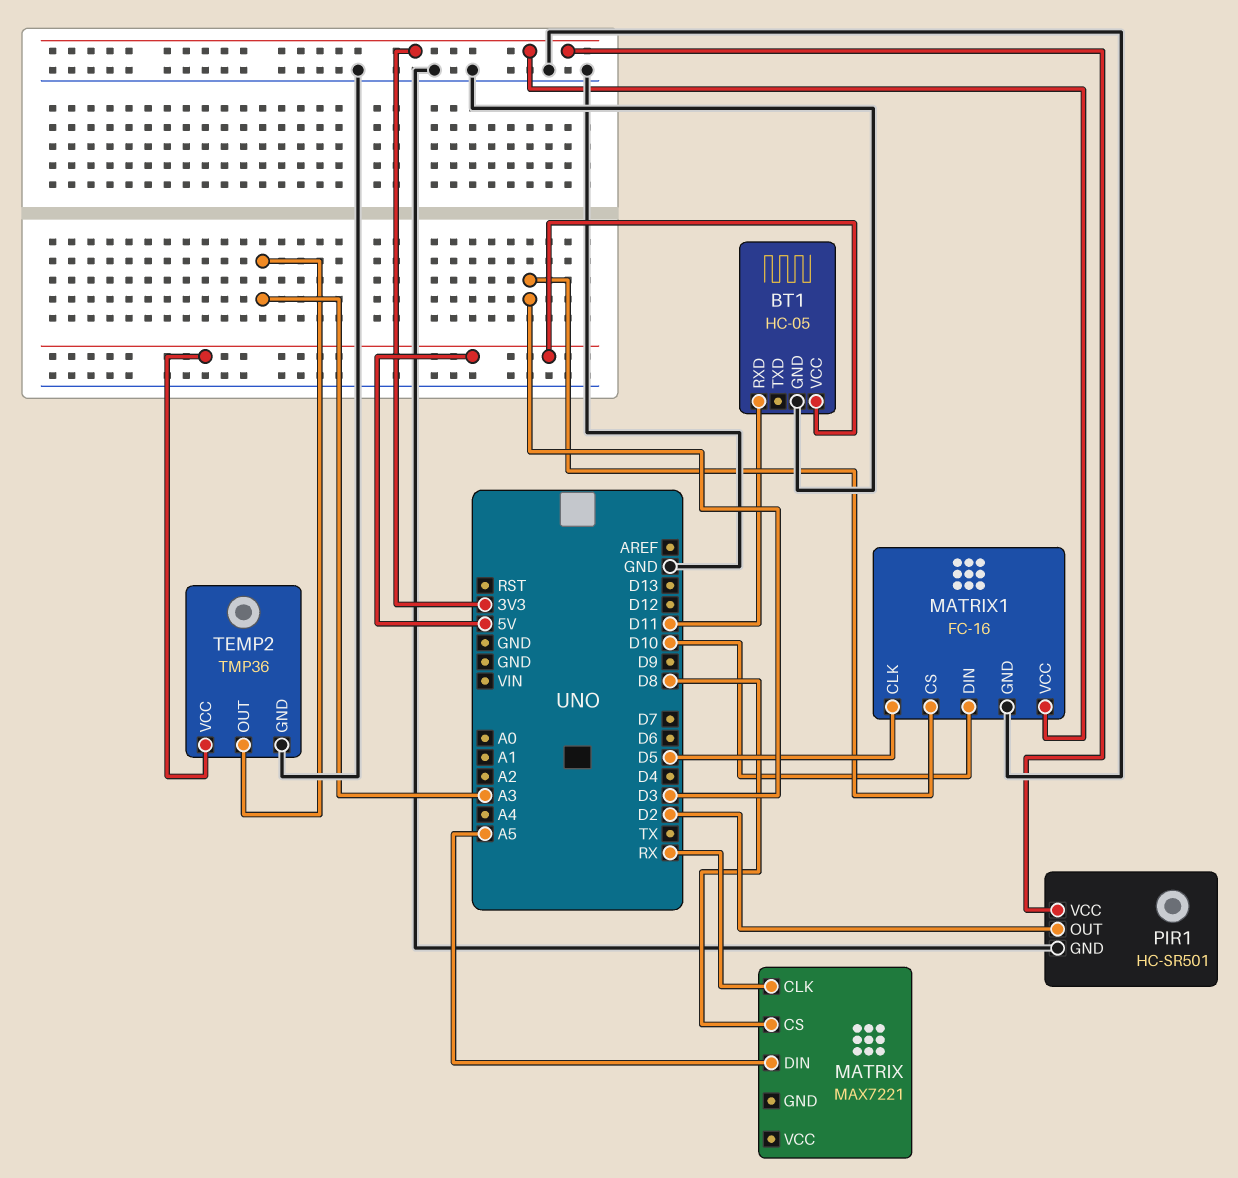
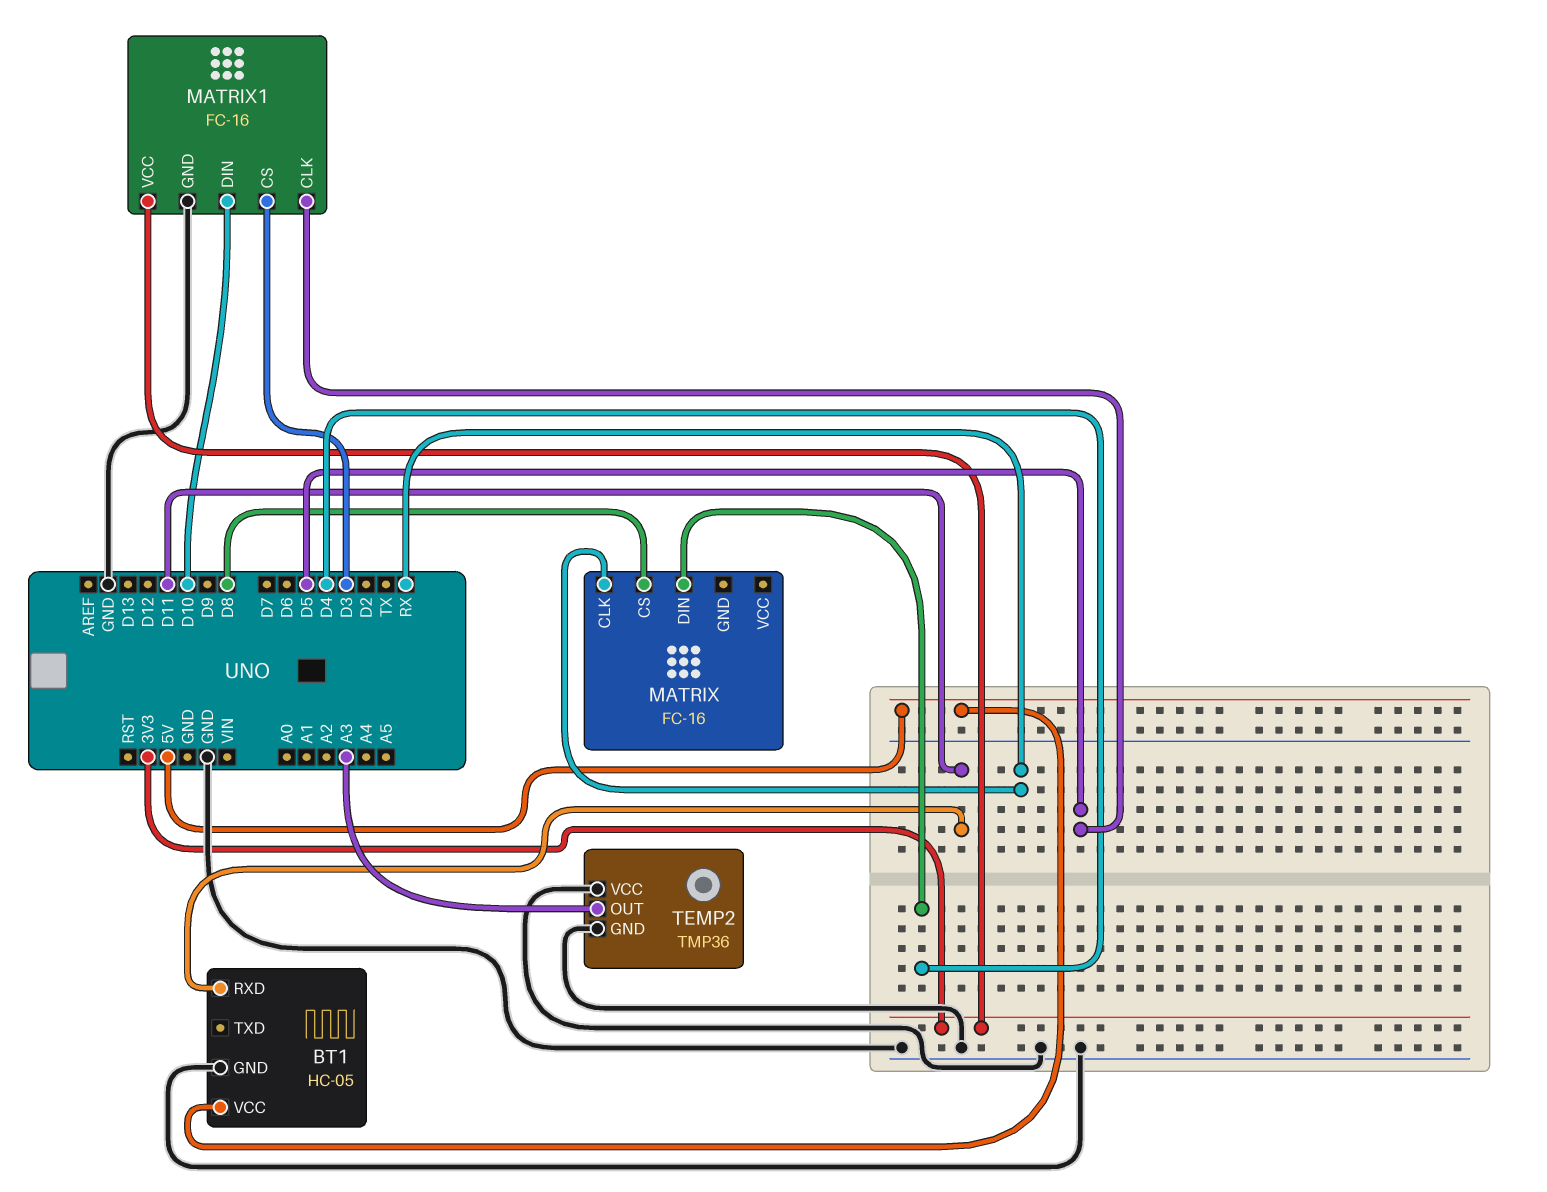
MATRIX: MAX7221 -> FC-16
MATRIX pin DIN: A5 -> D4
PIR1: HC-SR501 -> none
PIR1 pin GND: GND -> none
PIR1 pin OUT: D2 -> none
PIR1 pin VCC: 3V3 -> none
TEMP2 pin VCC: 5V -> GND

